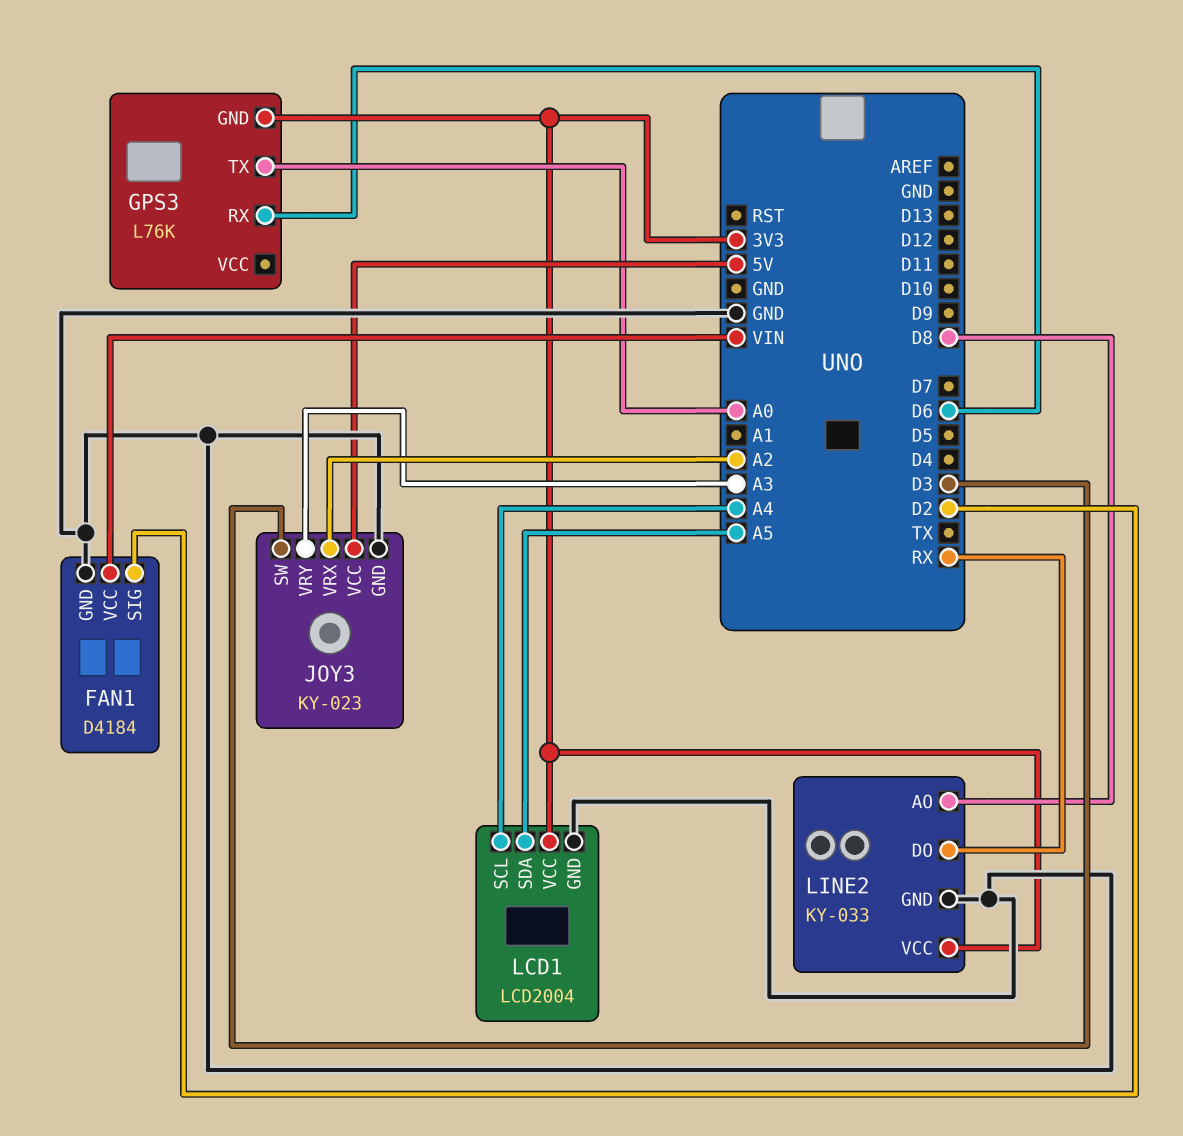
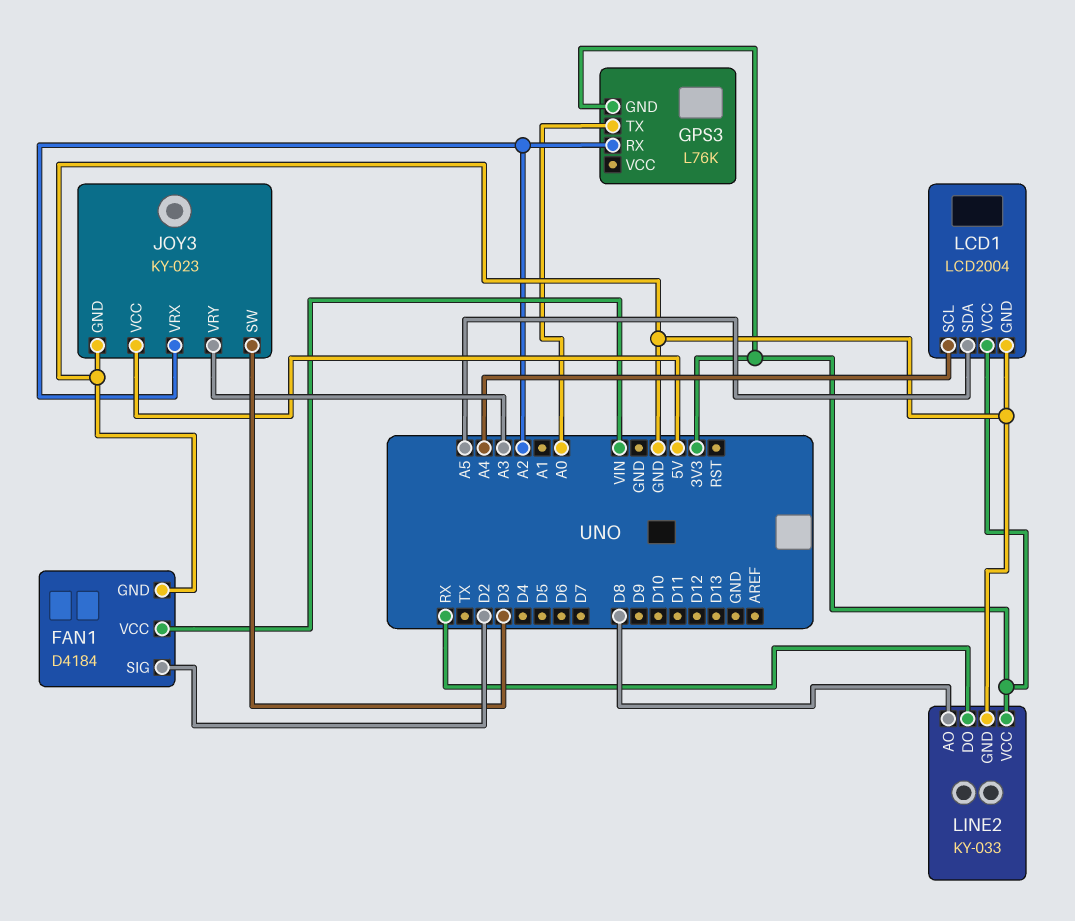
GPS3 pin RX: D6 -> A2

